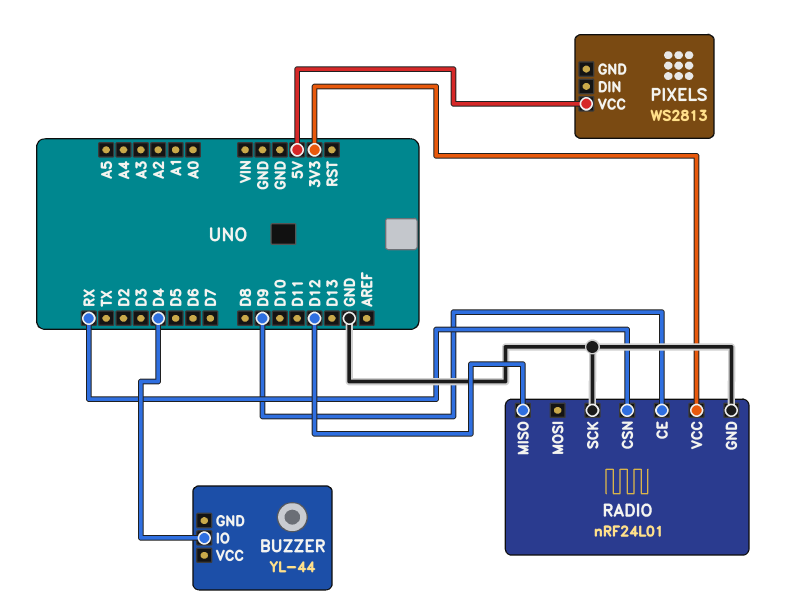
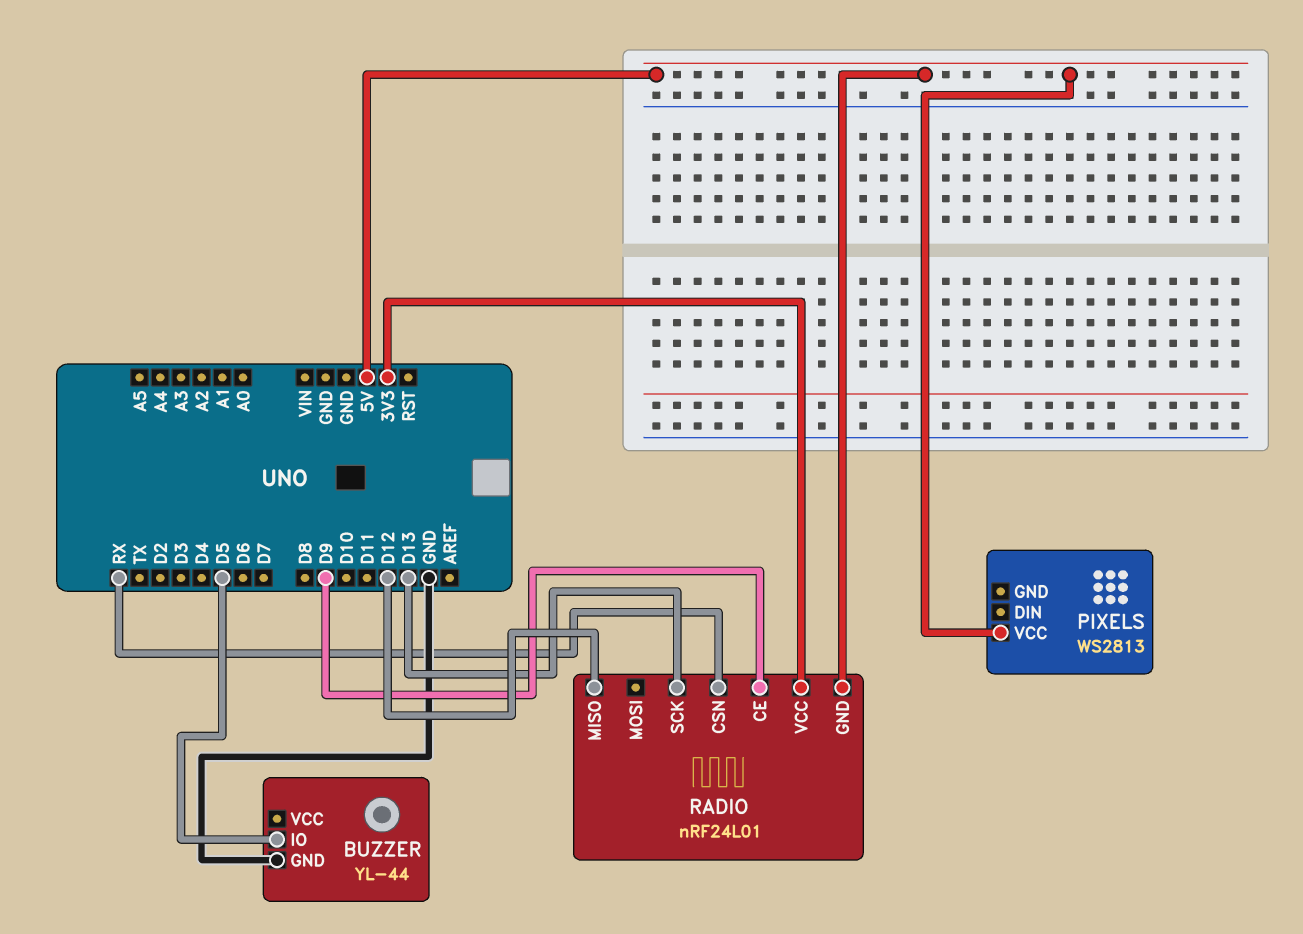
BUZZER pin GND: none -> GND
BUZZER pin IO: D4 -> D5
RADIO pin GND: GND -> 5V
RADIO pin SCK: GND -> D13

